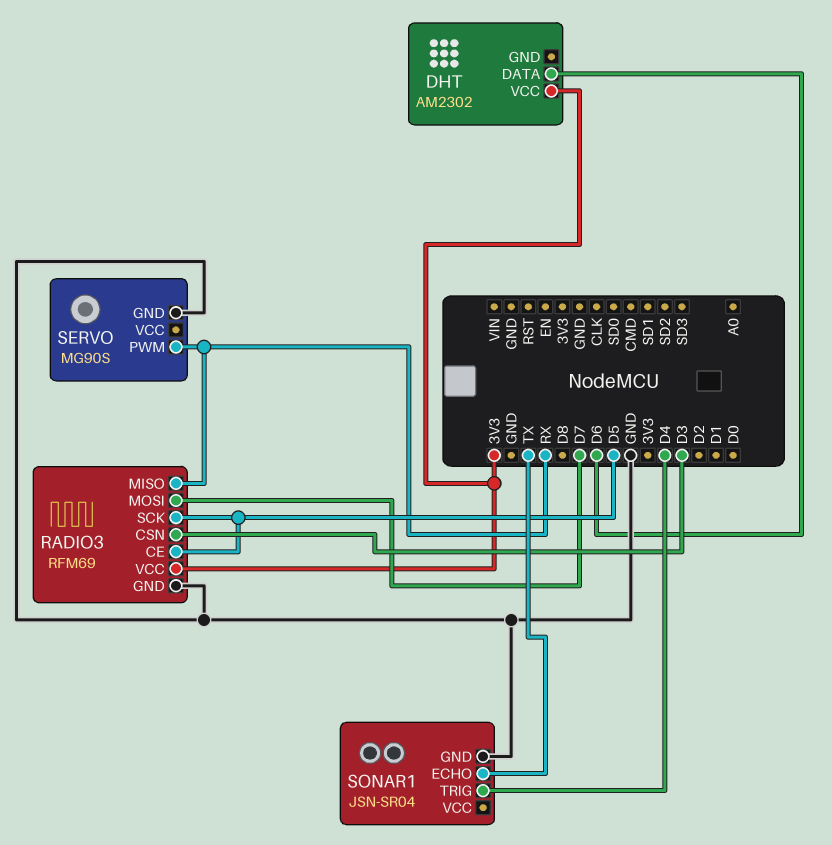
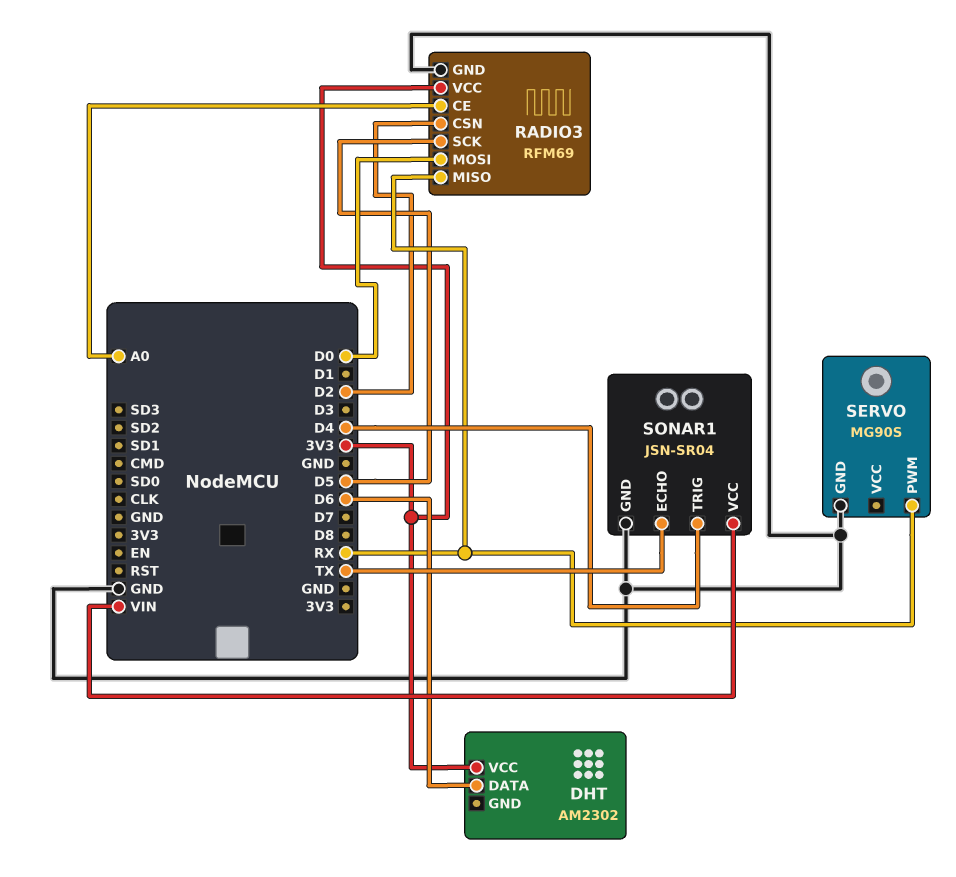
RADIO3 pin CE: D5 -> A0
RADIO3 pin CSN: D3 -> D2
RADIO3 pin MOSI: D7 -> D0
SONAR1 pin VCC: none -> VIN

